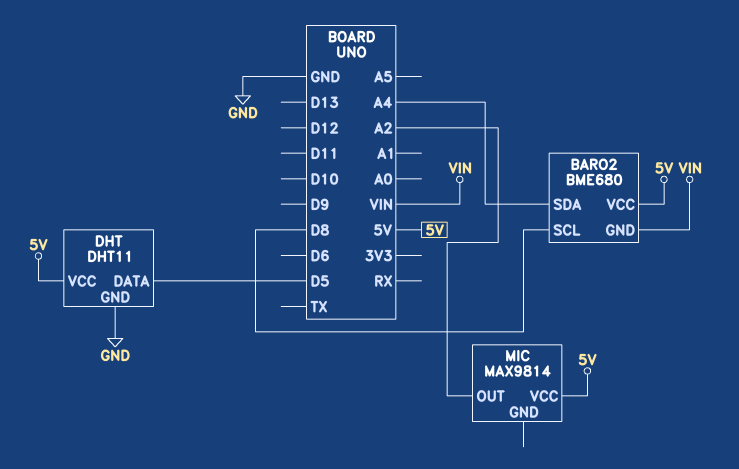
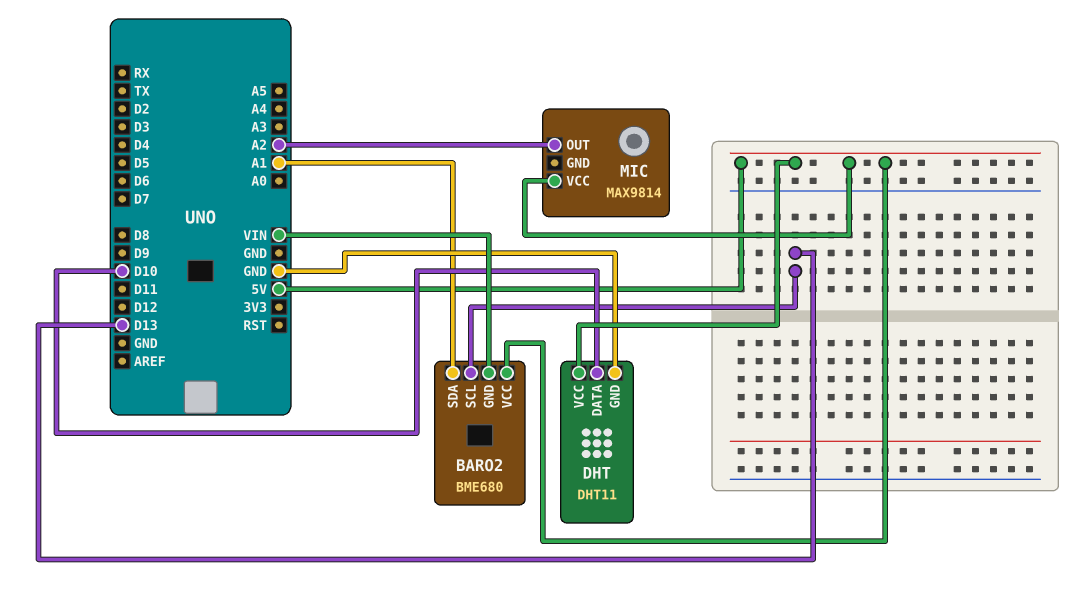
BARO2 pin SCL: D8 -> D13
BARO2 pin SDA: A4 -> A1
DHT pin DATA: D5 -> D10

